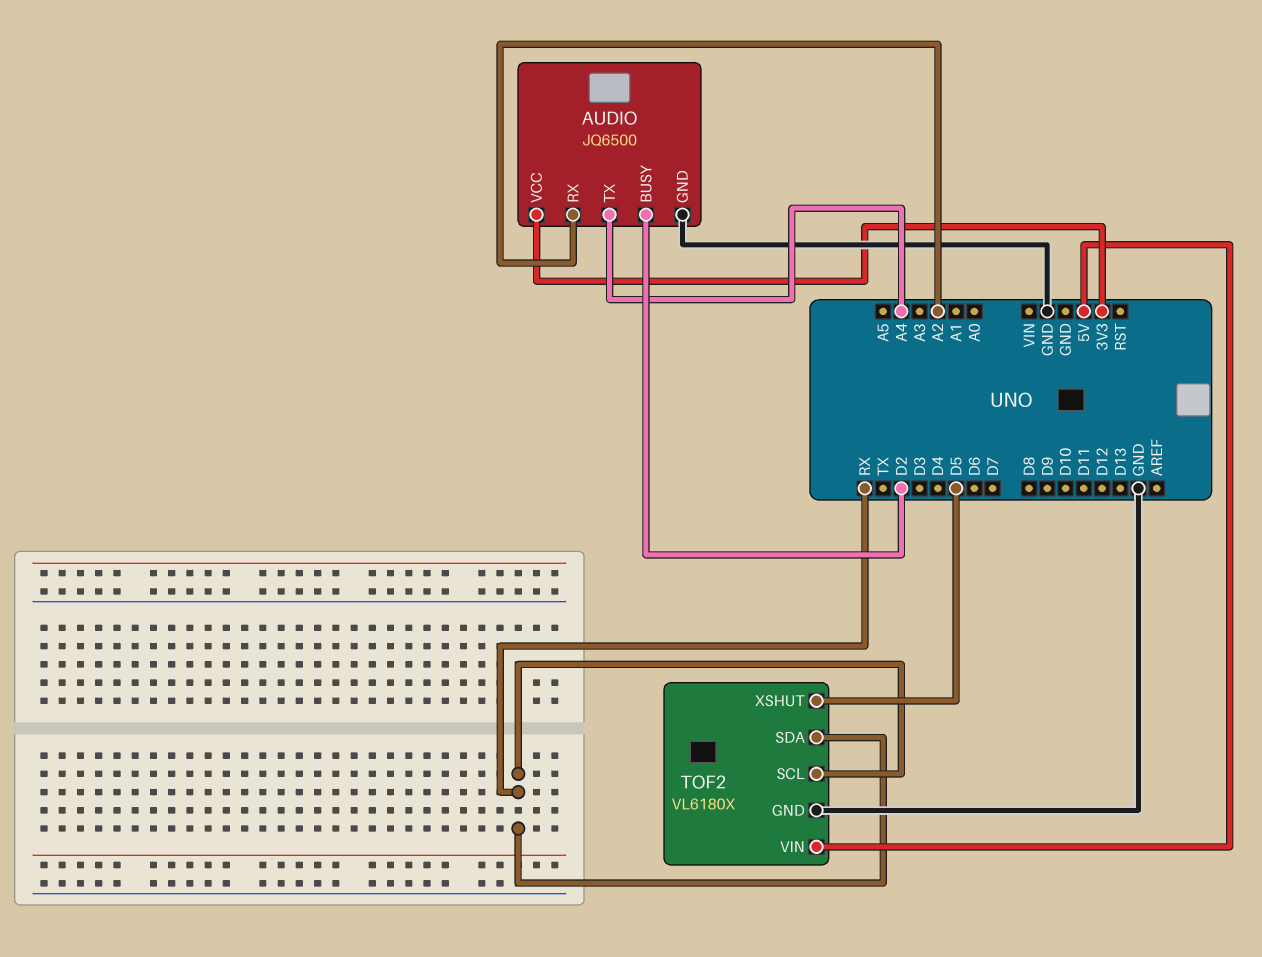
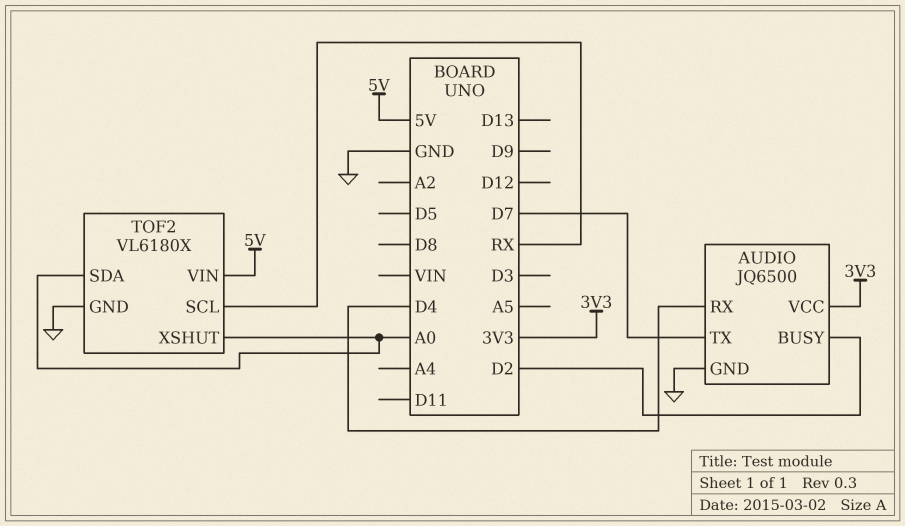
AUDIO pin RX: A2 -> D4
AUDIO pin TX: A4 -> D7
TOF2 pin SDA: RX -> A0
TOF2 pin XSHUT: D5 -> A0

